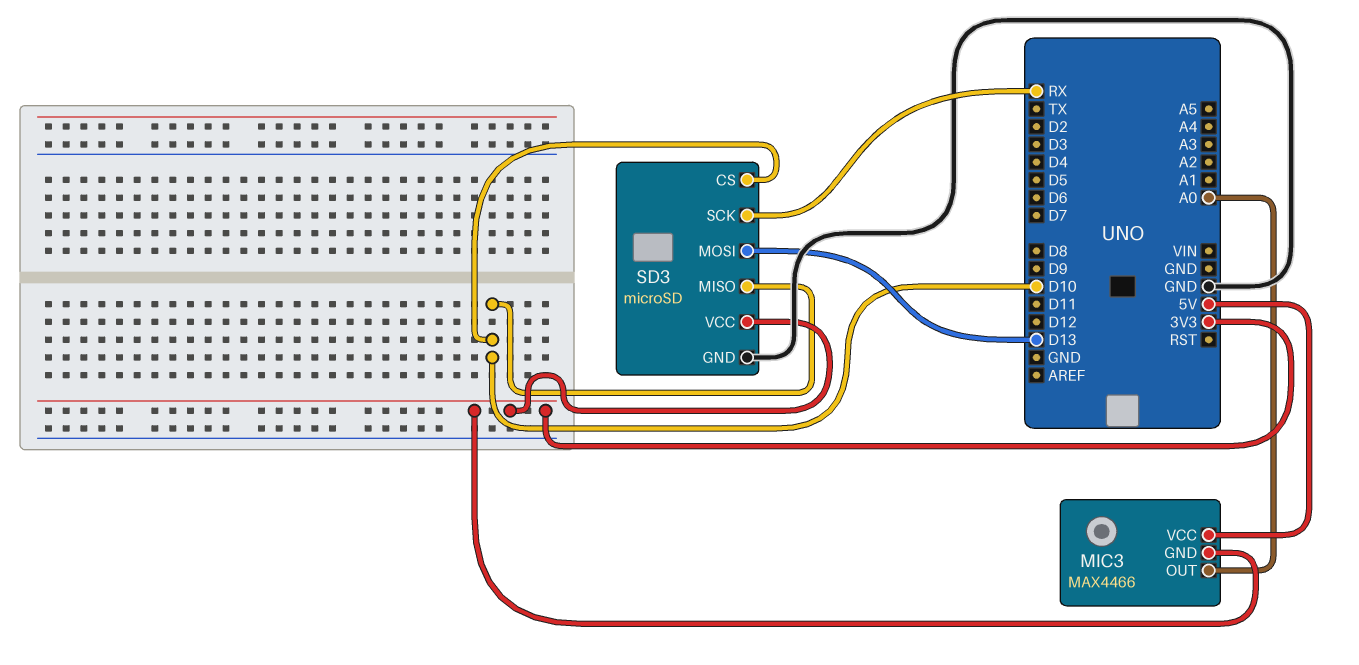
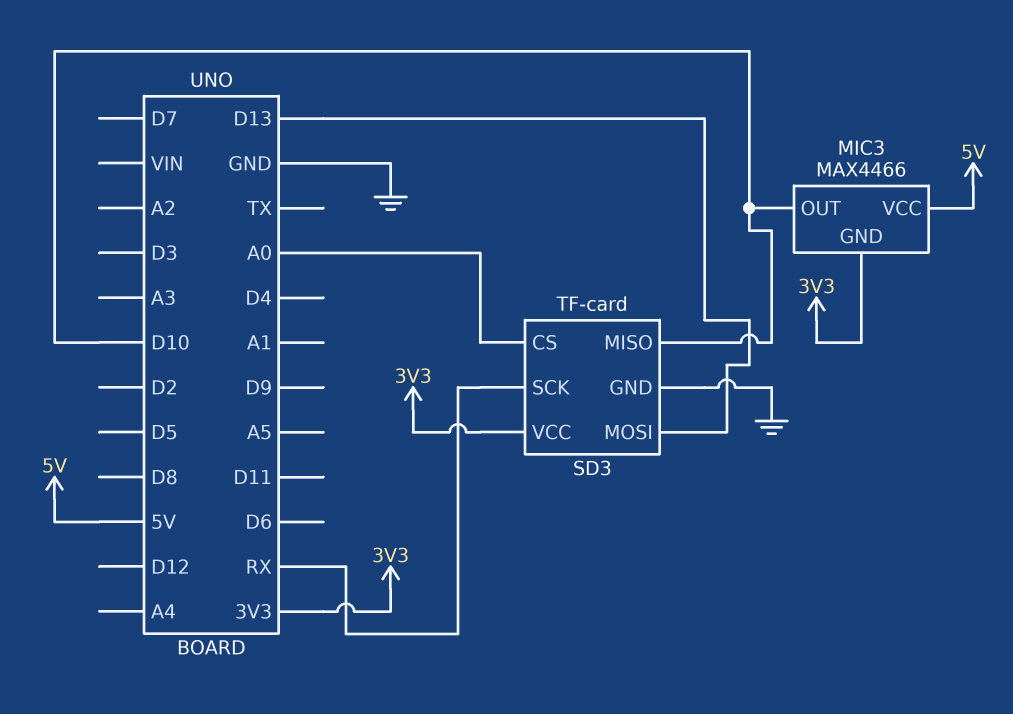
MIC3 pin OUT: A0 -> D10
SD3: microSD -> TF-card
SD3 pin CS: D10 -> A0

